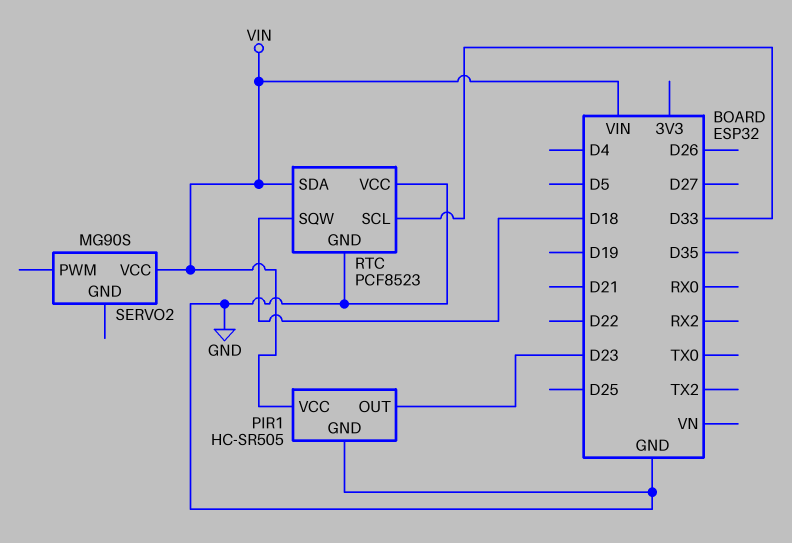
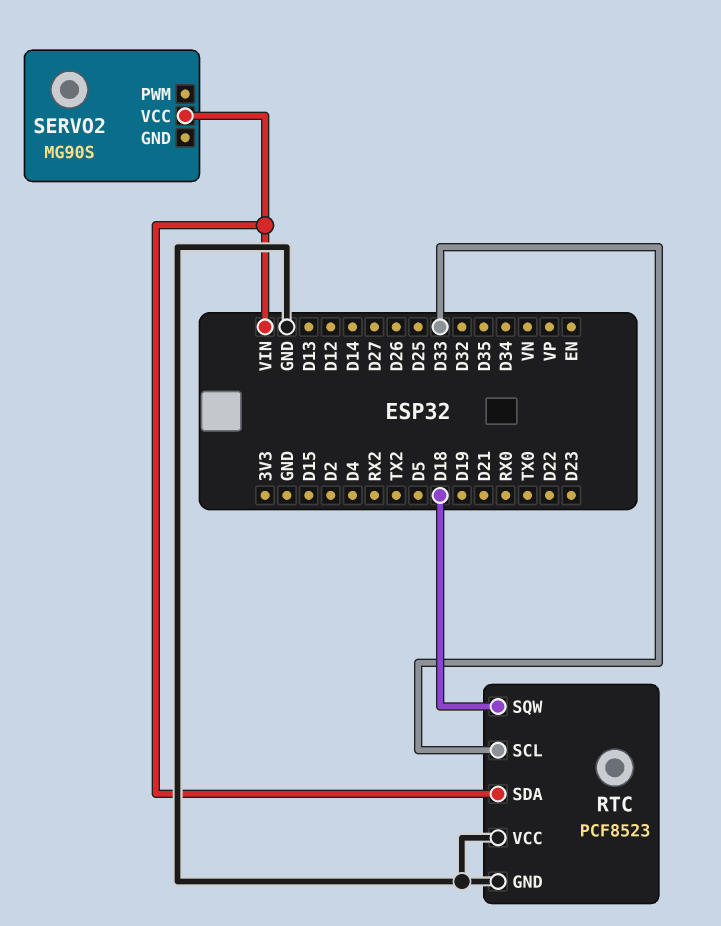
PIR1: HC-SR505 -> none
PIR1 pin GND: GND -> none
PIR1 pin OUT: D23 -> none
PIR1 pin VCC: VIN -> none

